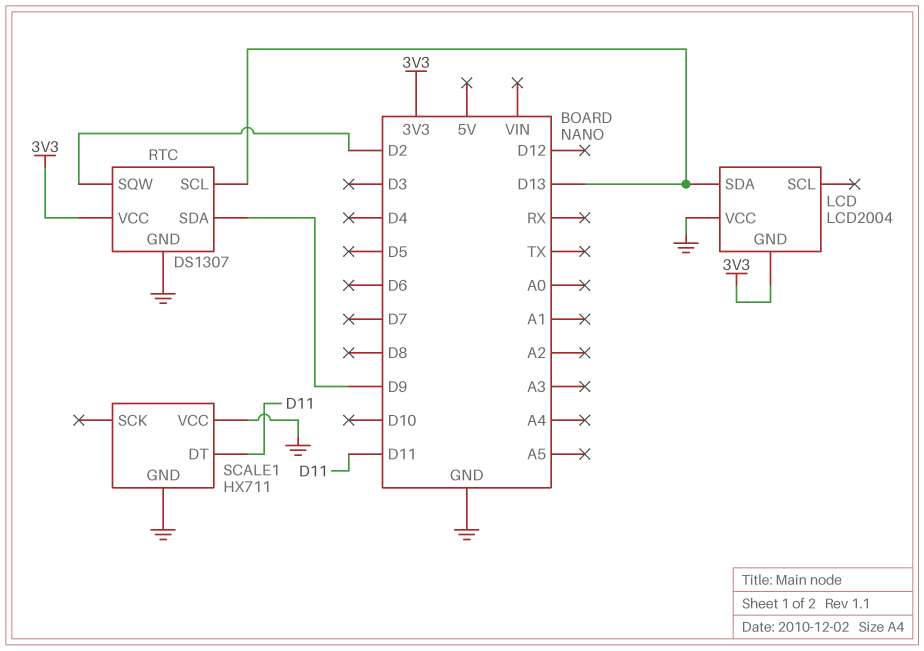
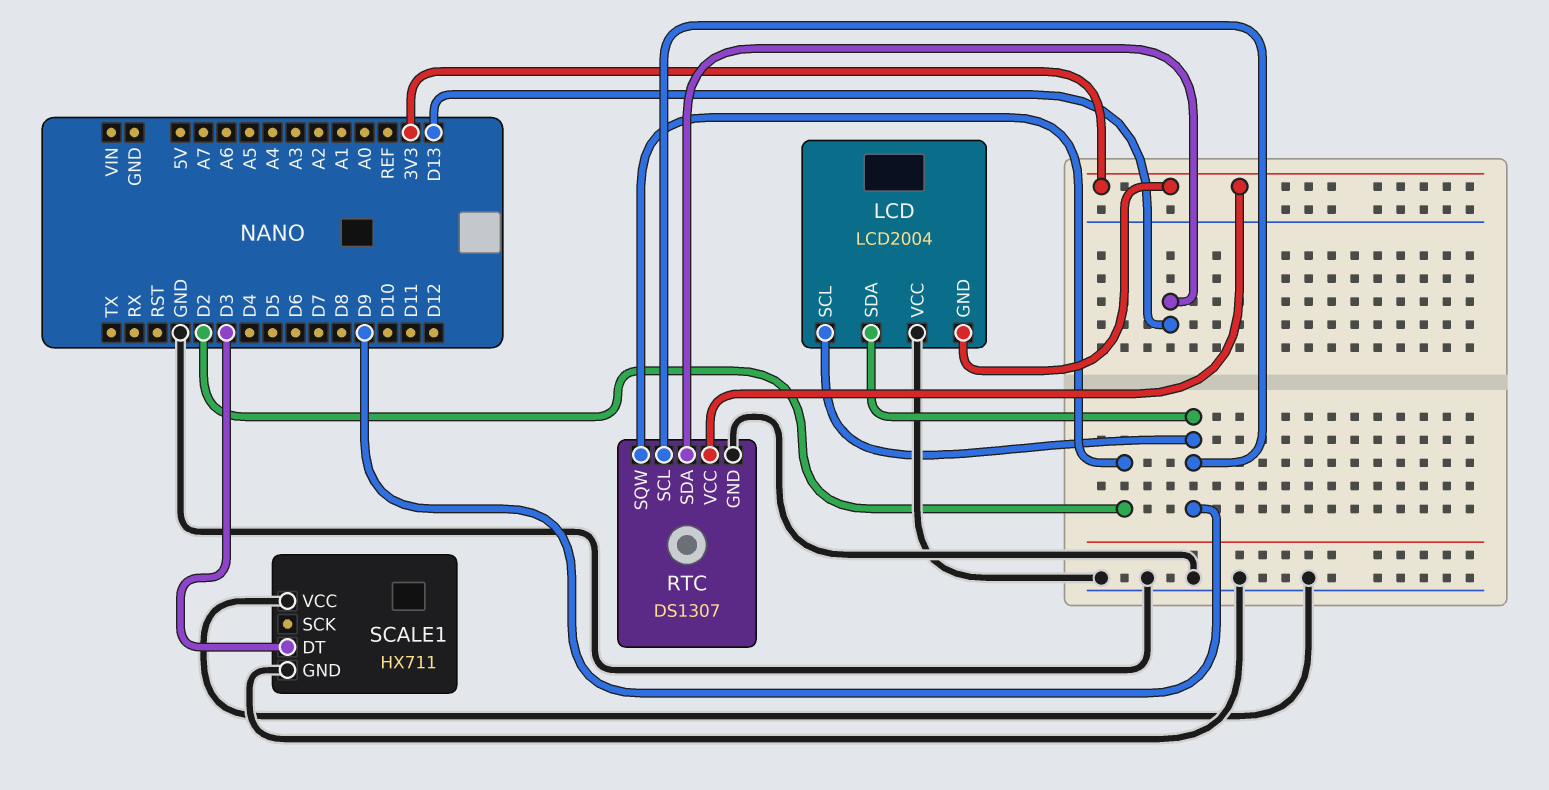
LCD pin SCL: none -> D9
LCD pin SDA: D13 -> D9
RTC pin SCL: D13 -> D9
RTC pin SDA: D9 -> D13
SCALE1 pin DT: D11 -> D3

